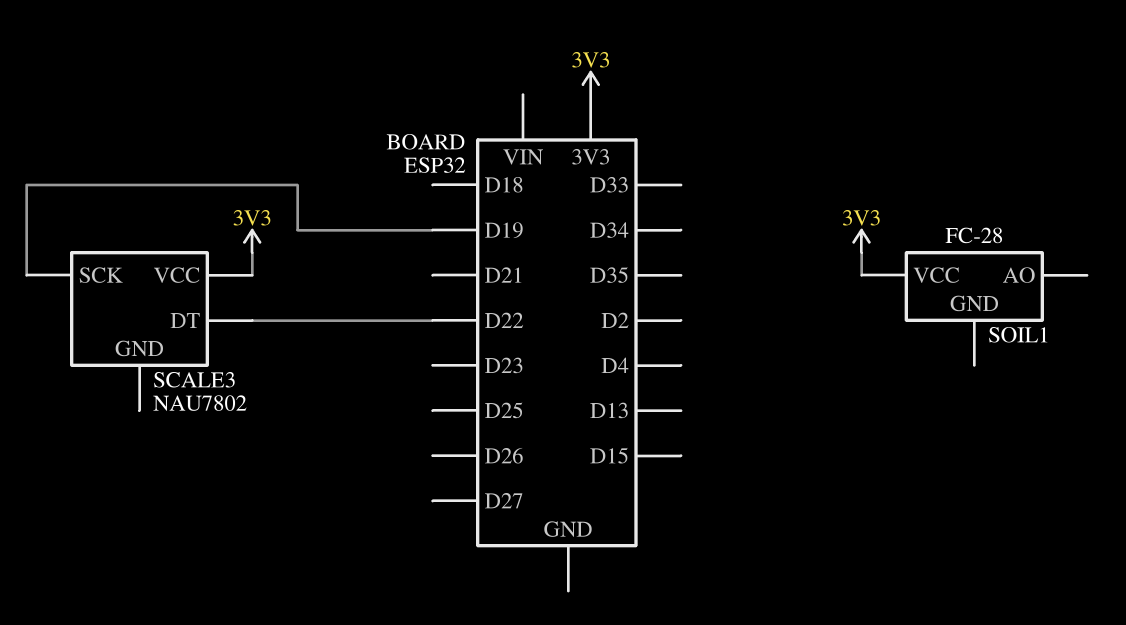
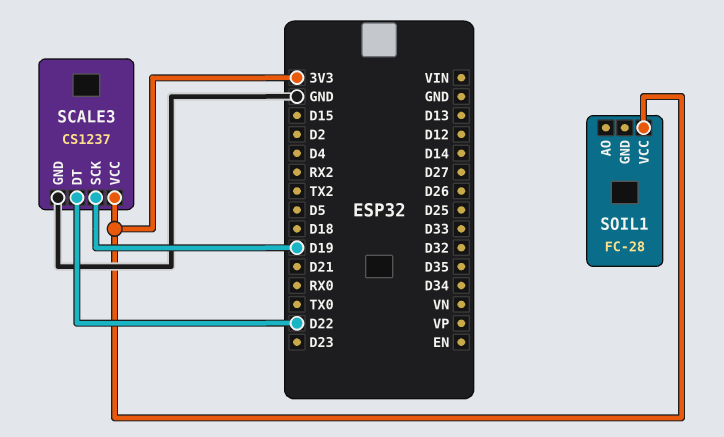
SCALE3: NAU7802 -> CS1237
SCALE3 pin GND: none -> GND

